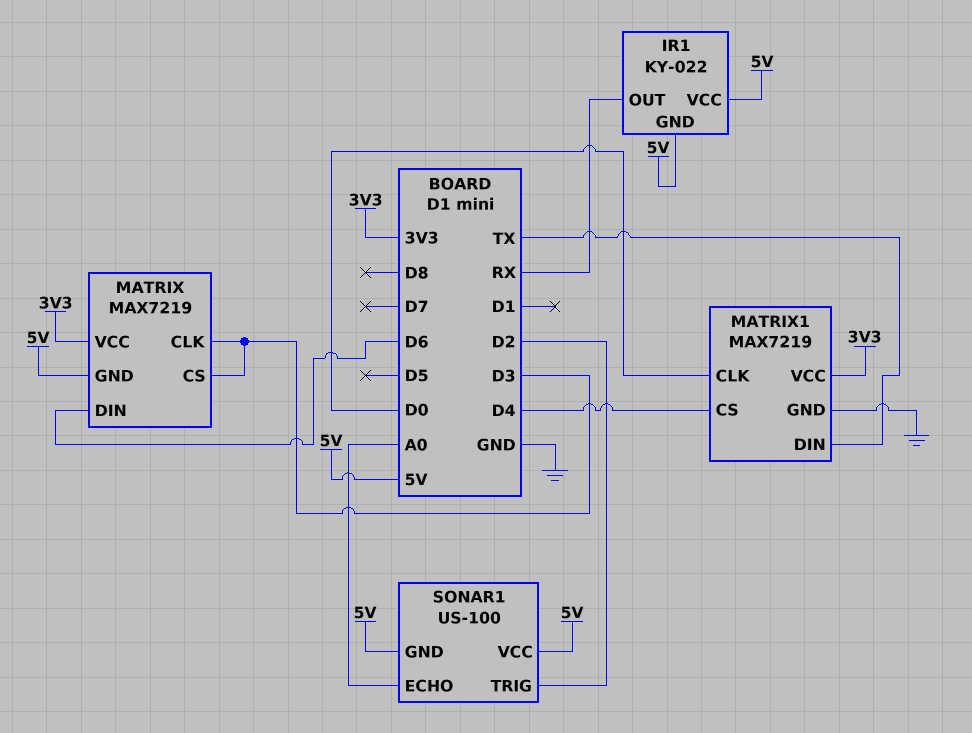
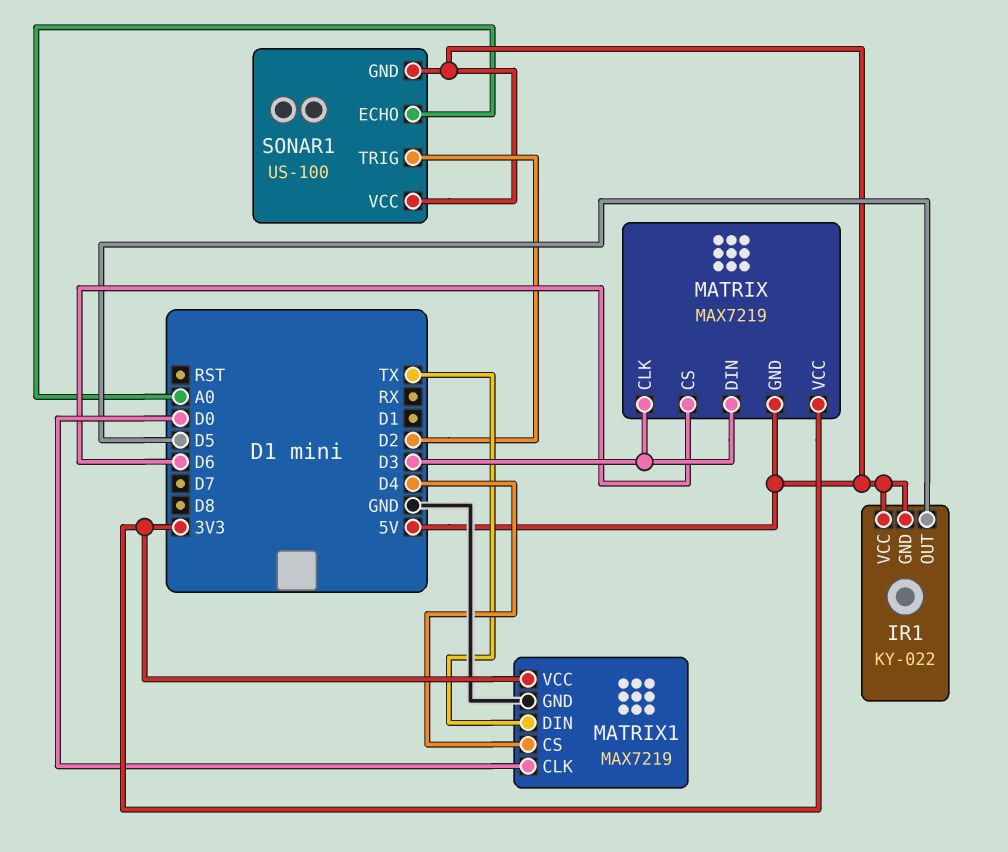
IR1 pin OUT: RX -> D5
MATRIX pin CS: D3 -> D6
MATRIX pin DIN: D6 -> D3

